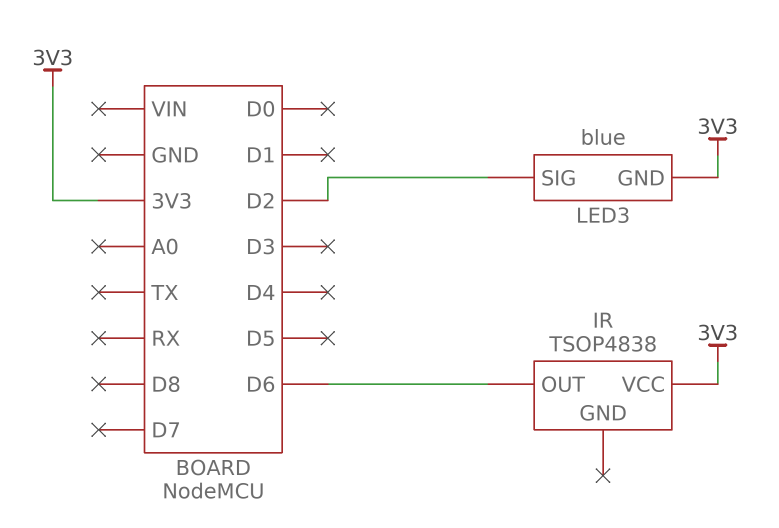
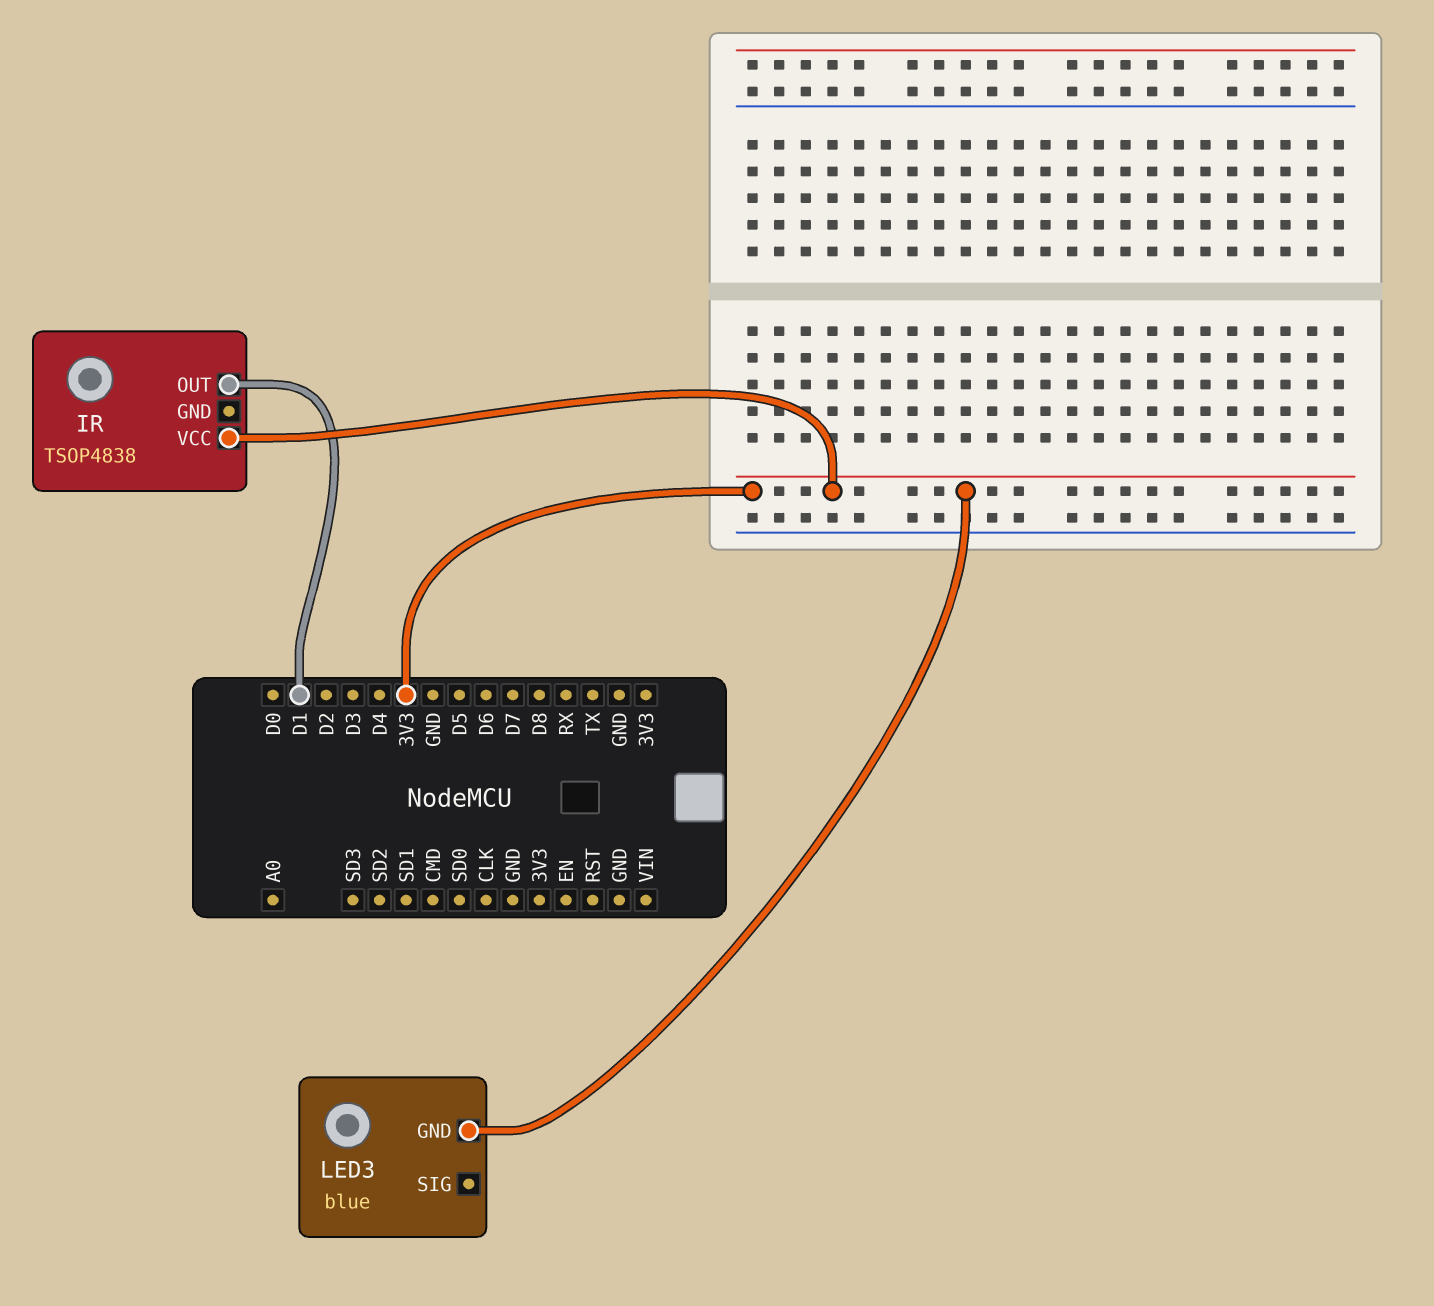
IR pin OUT: D6 -> D1
LED3 pin SIG: D2 -> none

